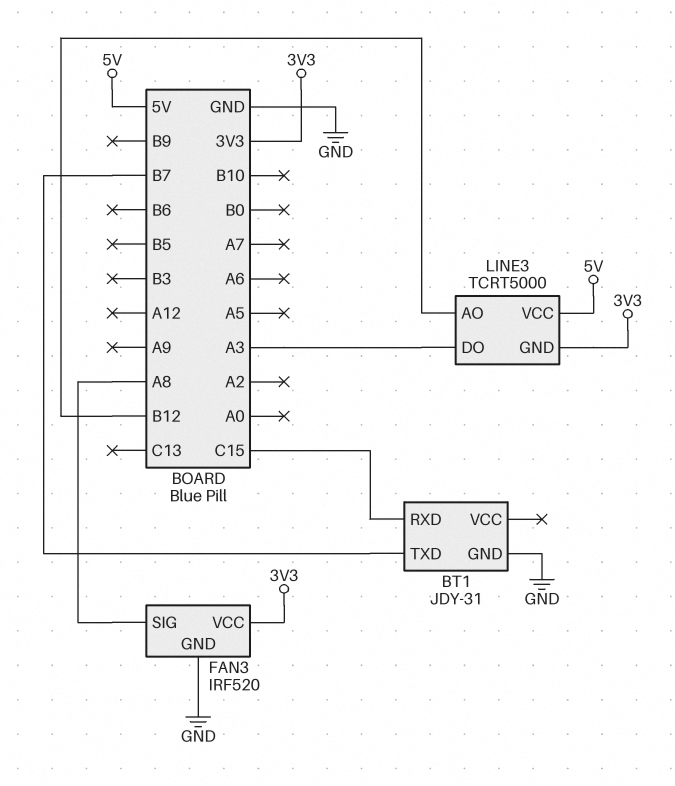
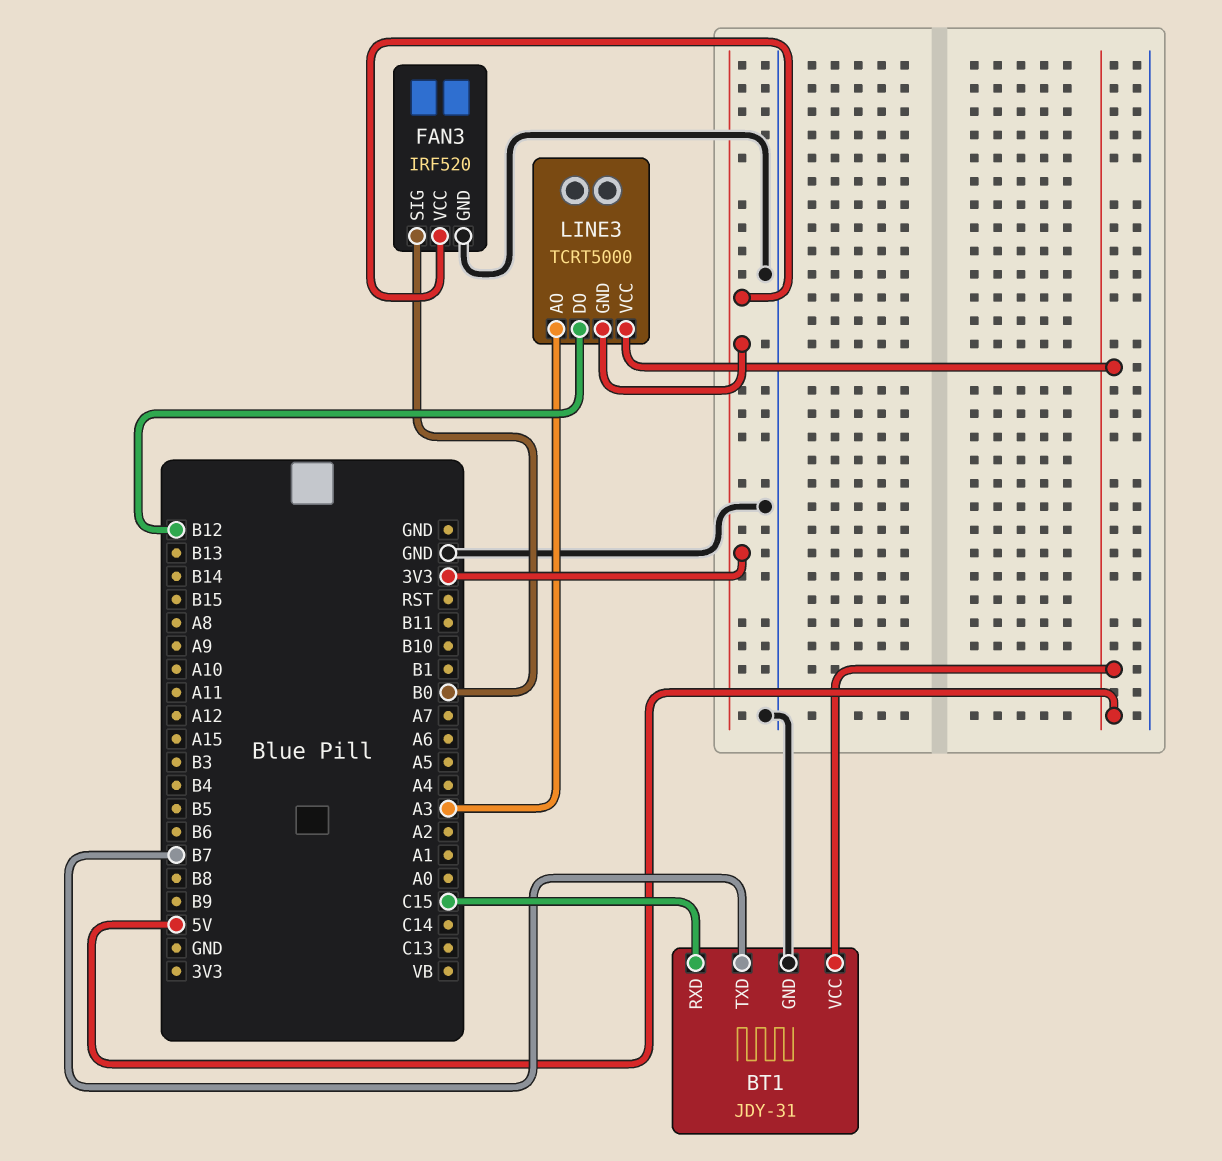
BT1 pin VCC: none -> 5V
FAN3 pin SIG: A8 -> B0
LINE3 pin AO: B12 -> A3
LINE3 pin DO: A3 -> B12

